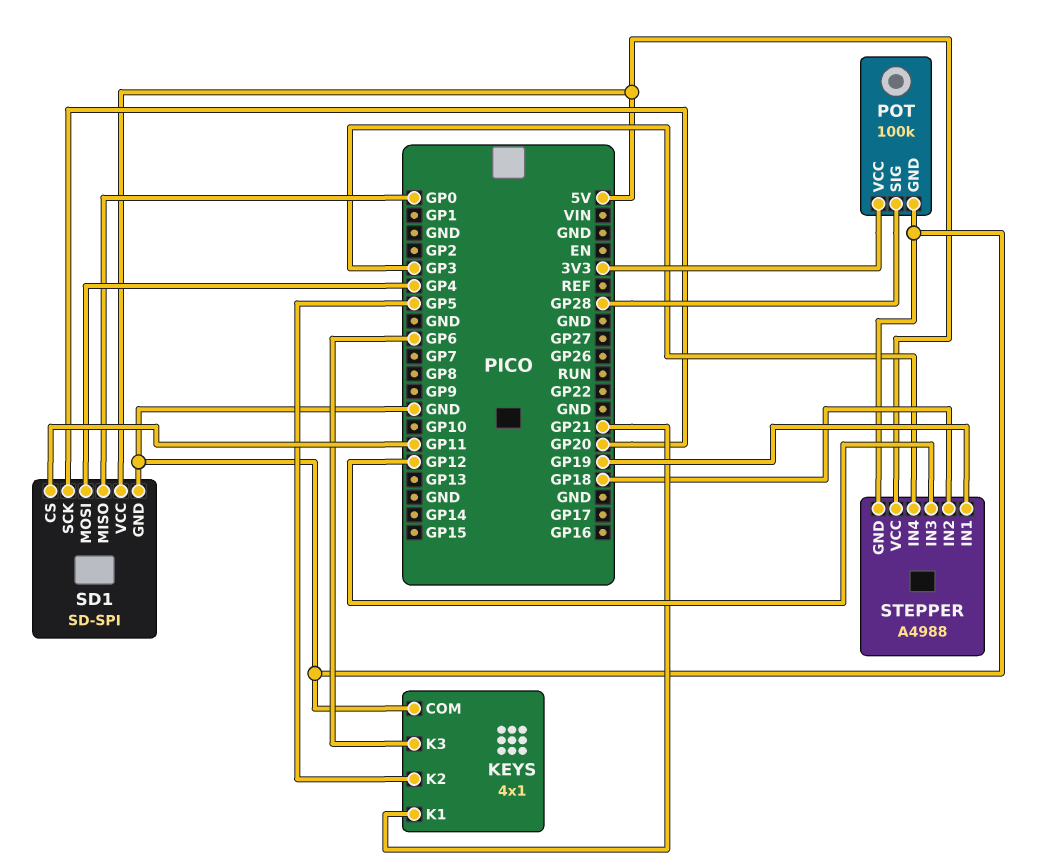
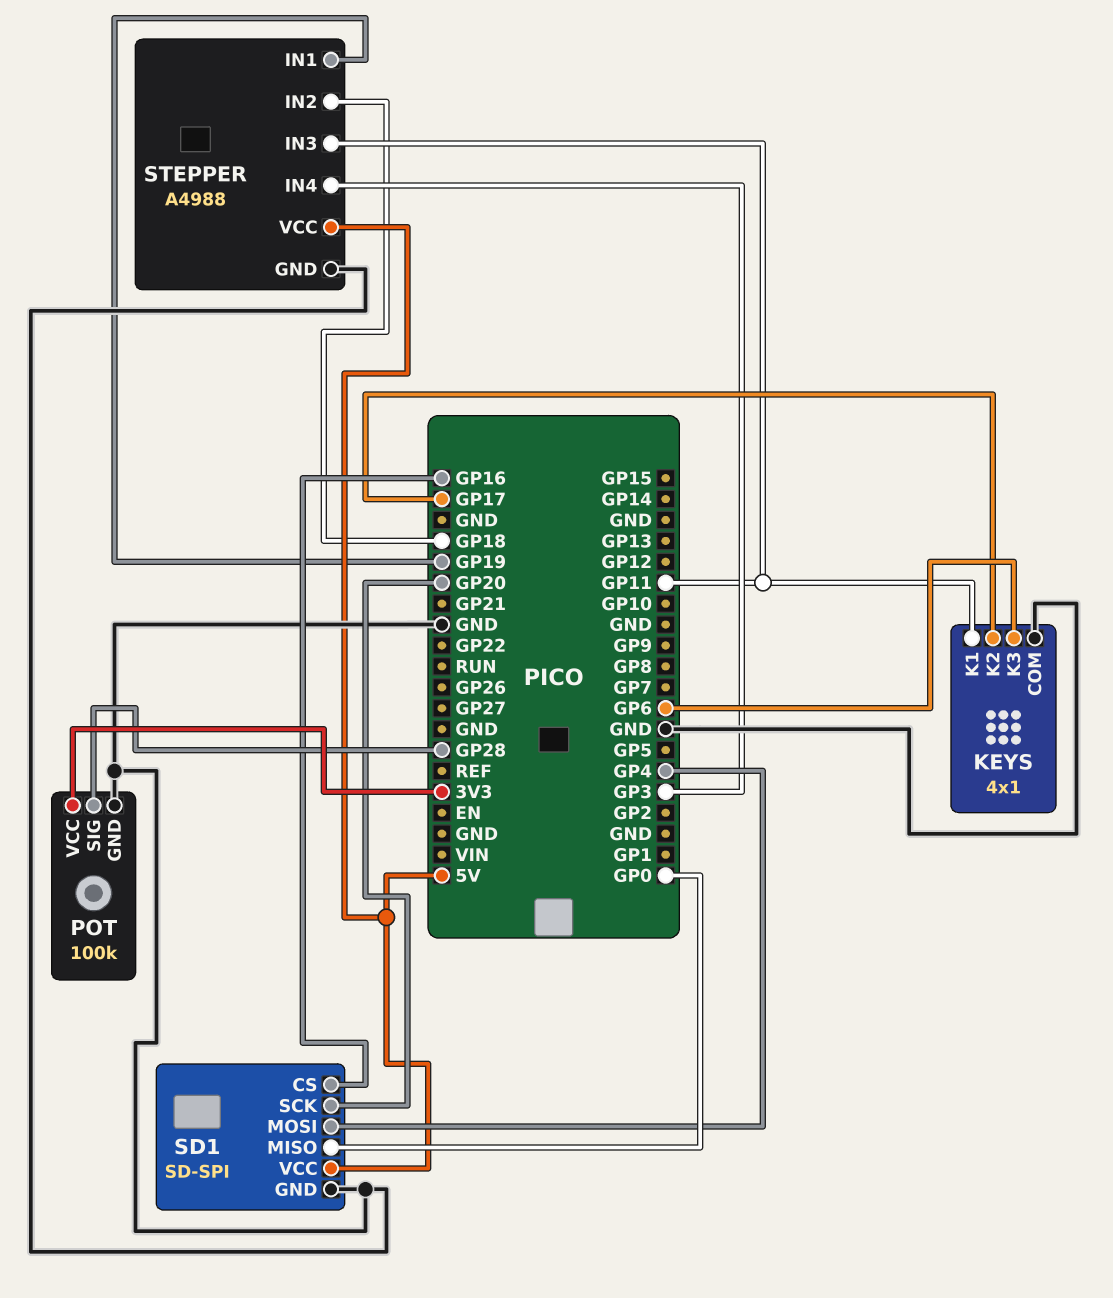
KEYS pin K1: GP21 -> GP11
KEYS pin K2: GP5 -> GP17
SD1 pin CS: GP11 -> GP16
STEPPER pin IN3: GP12 -> GP11

